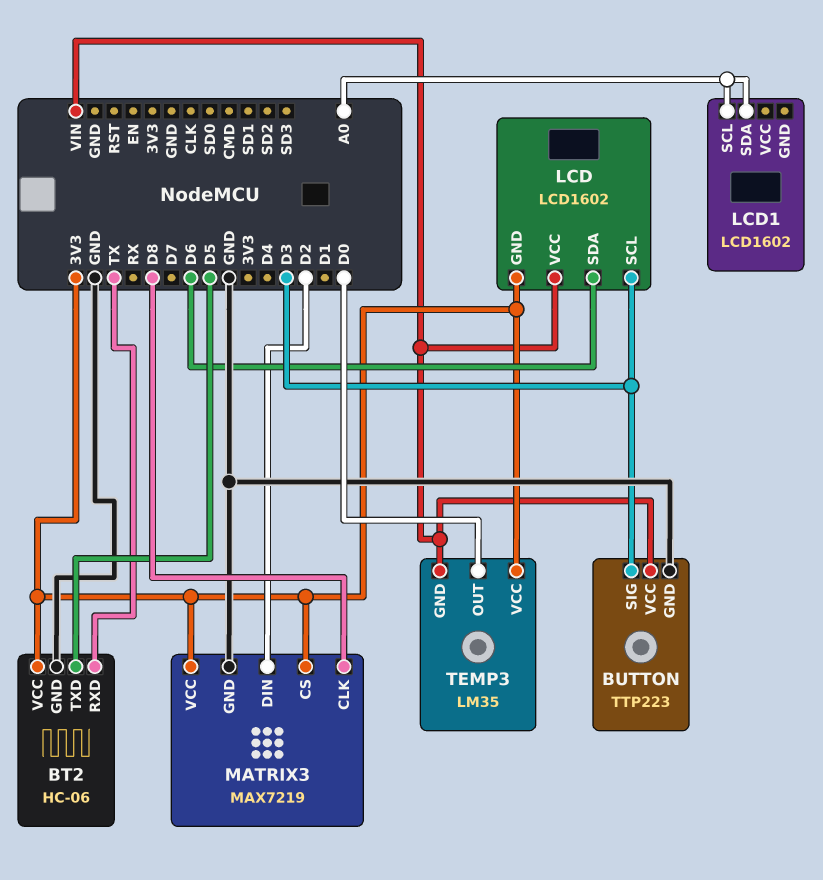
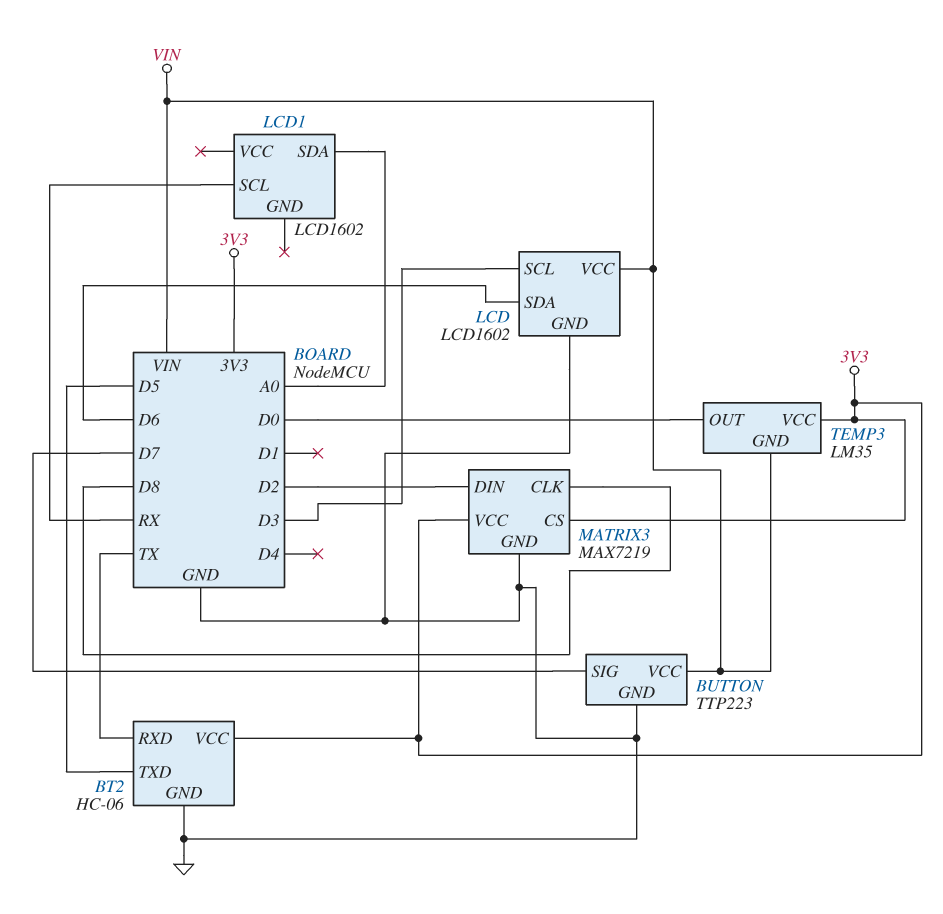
BUTTON pin SIG: D3 -> D7
LCD pin GND: 3V3 -> GND
LCD1 pin SCL: A0 -> RX

